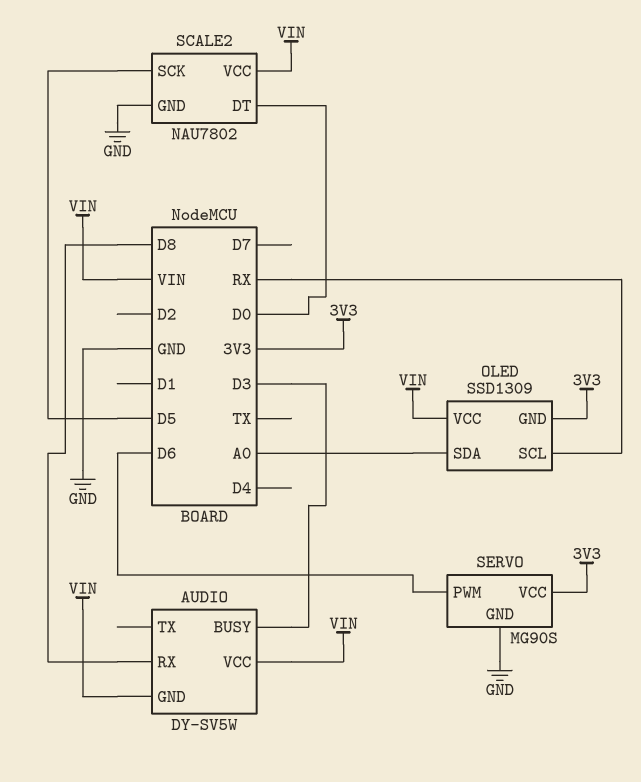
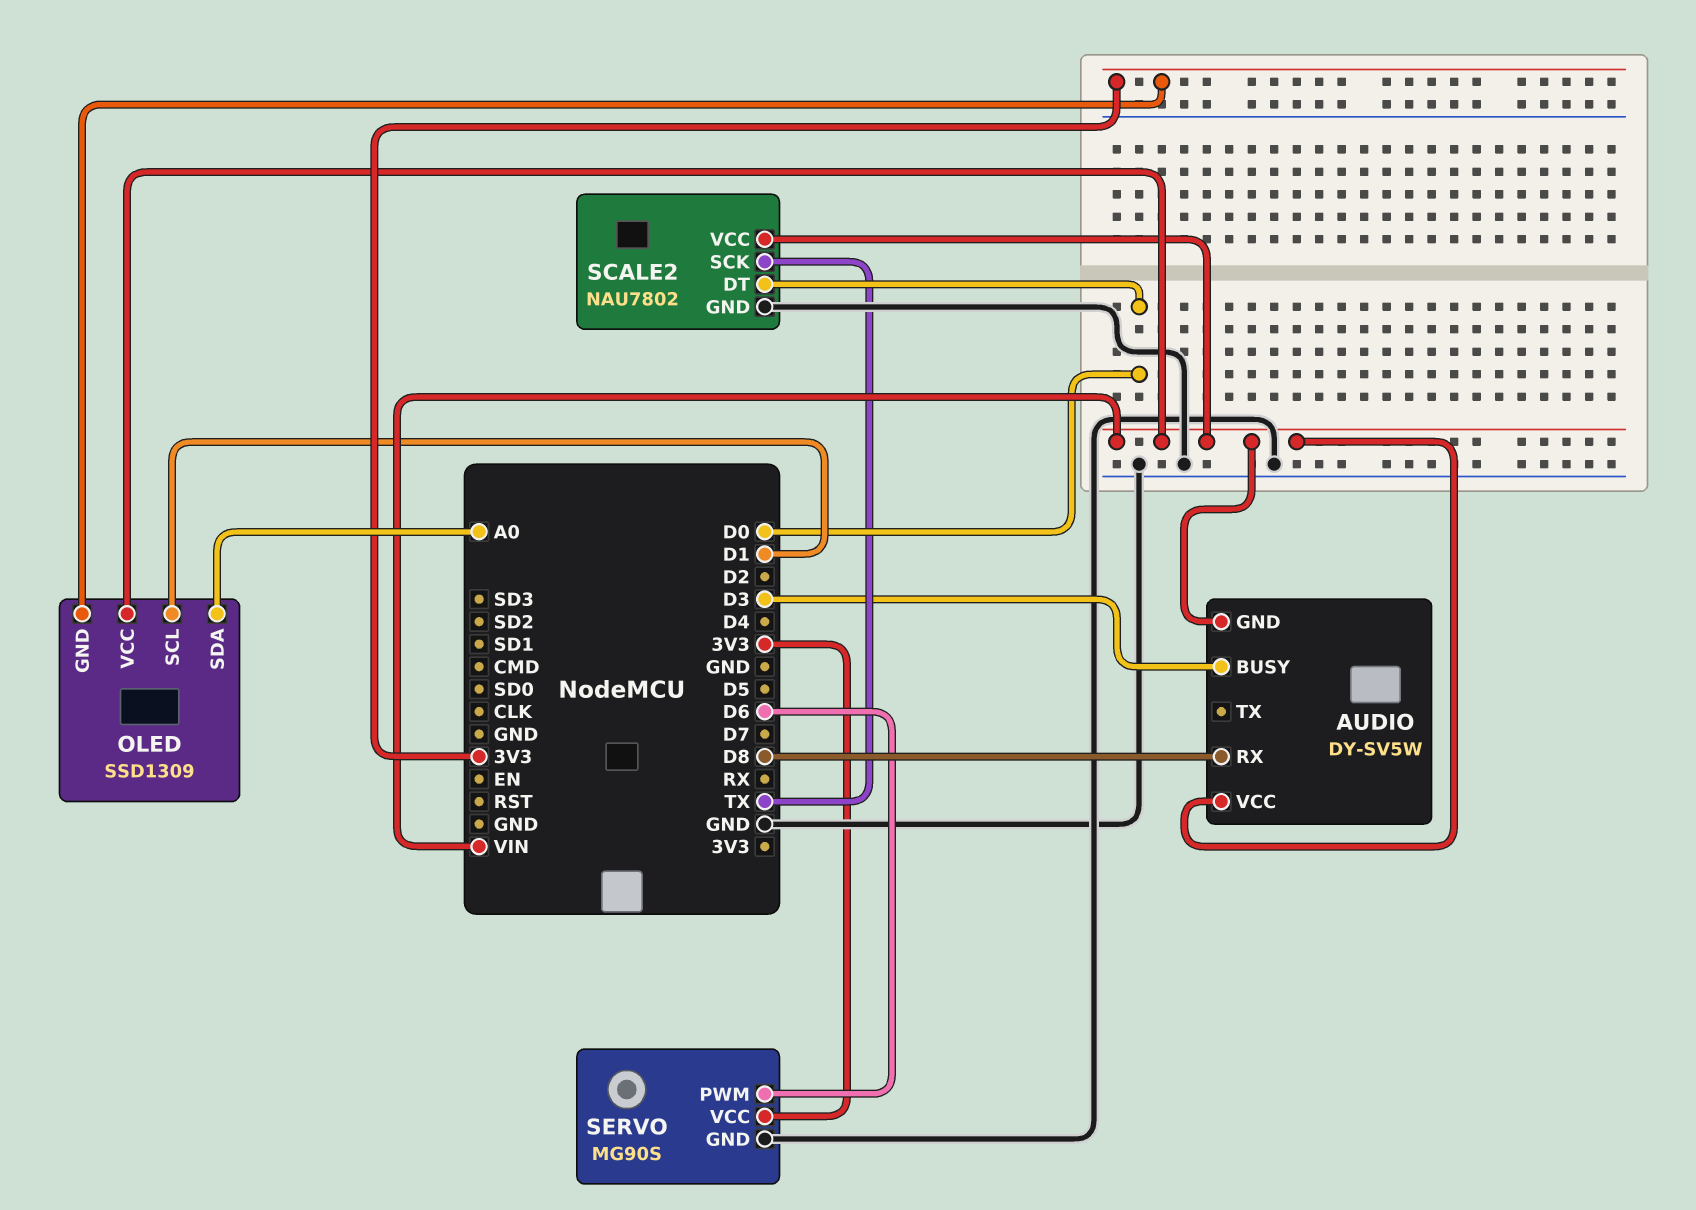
OLED pin SCL: RX -> D1
SCALE2 pin SCK: D5 -> TX

